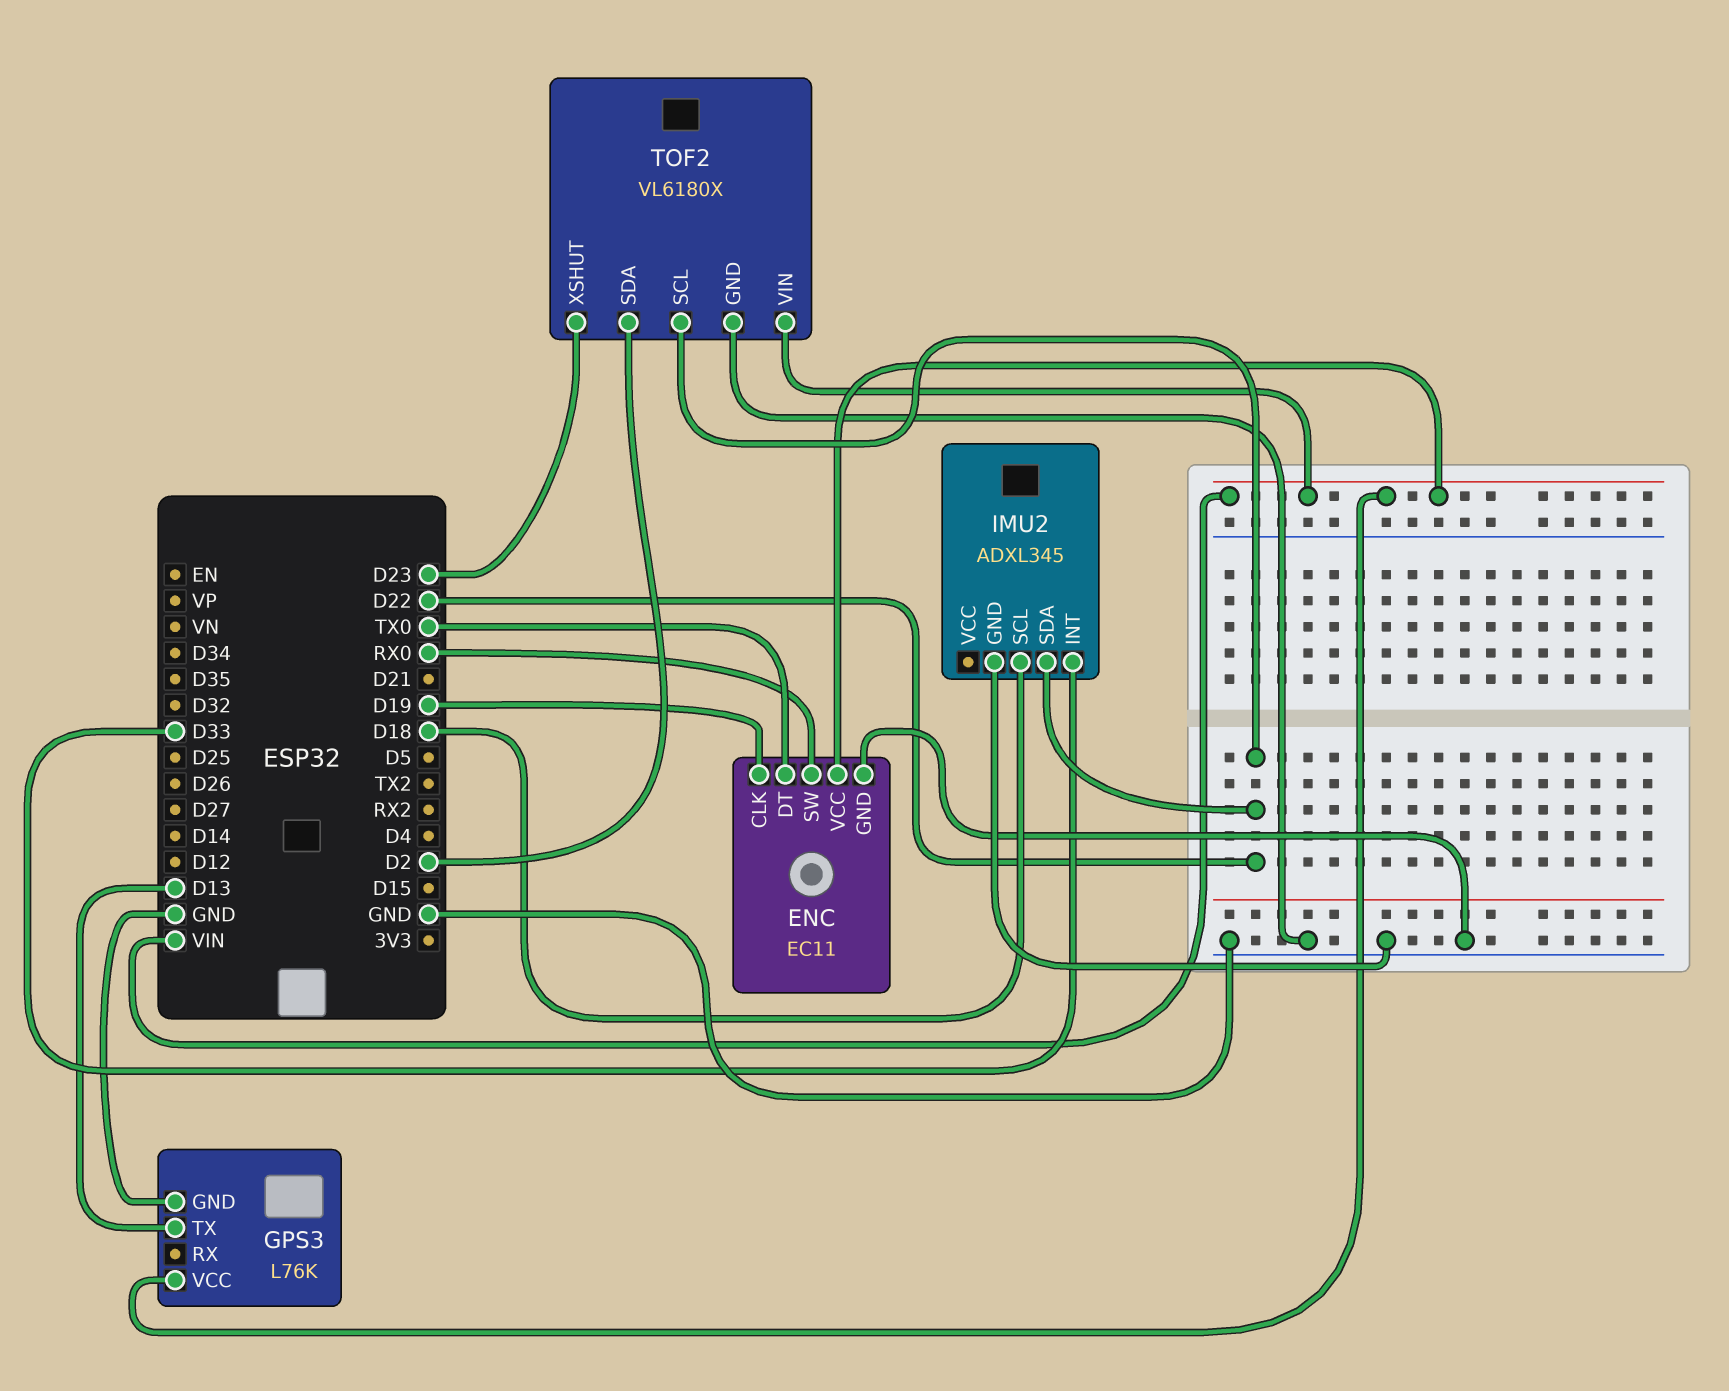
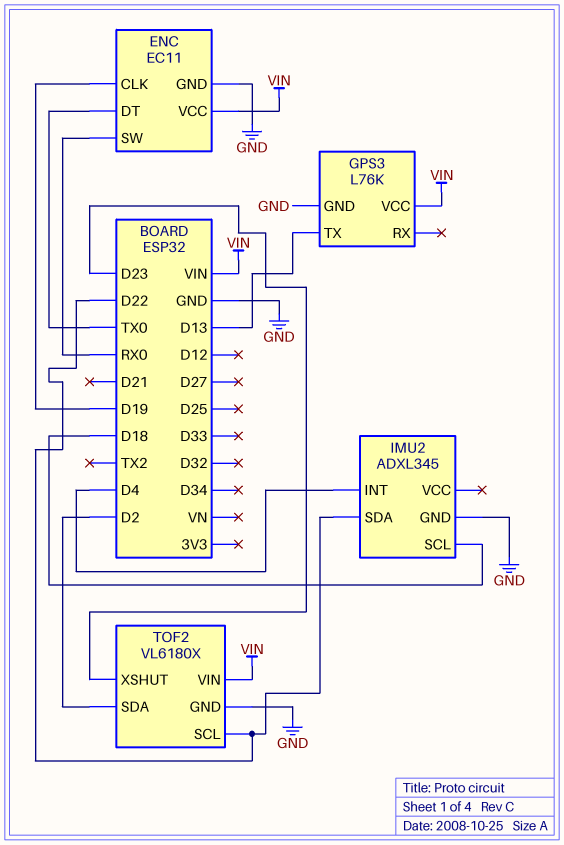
IMU2 pin INT: D33 -> D4

